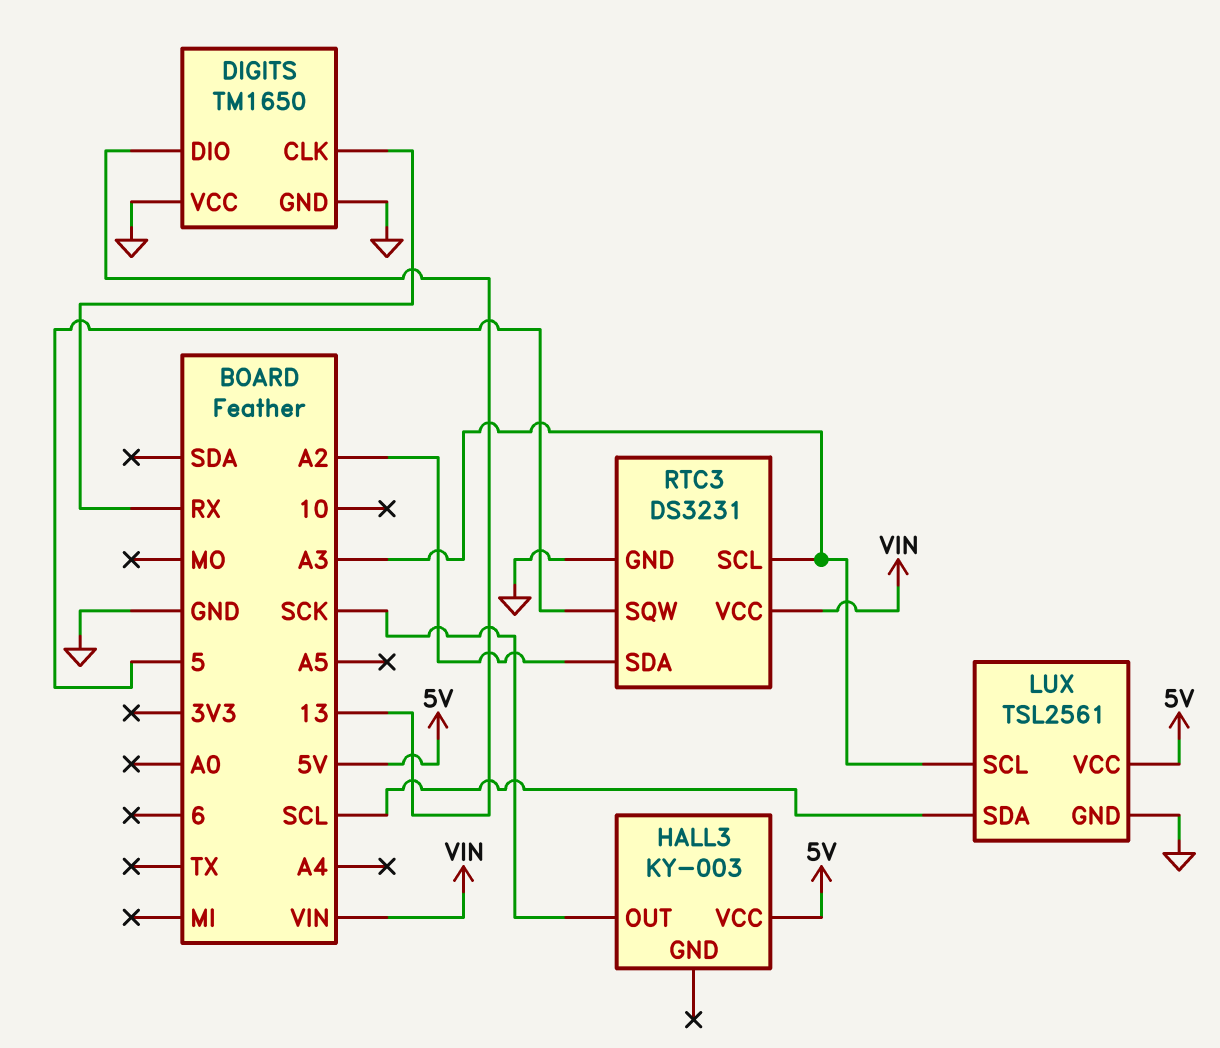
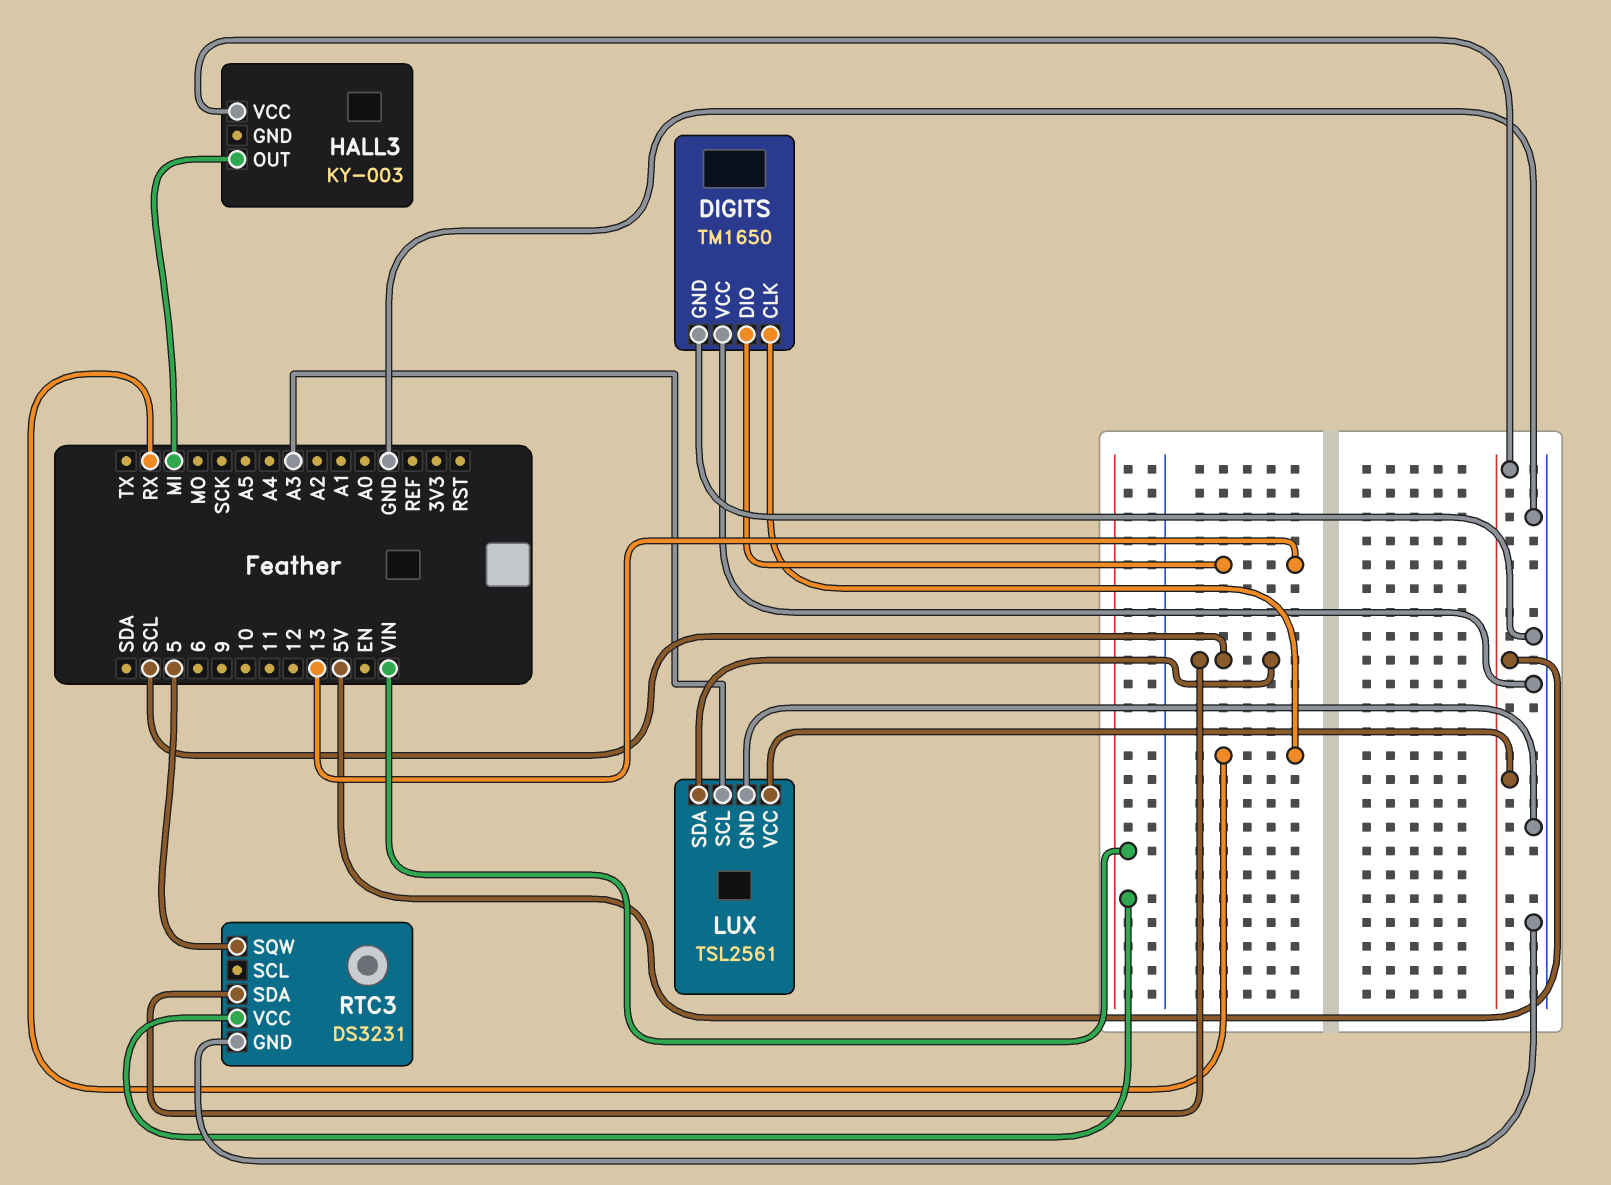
HALL3 pin OUT: SCK -> MI
RTC3 pin SCL: A3 -> none
RTC3 pin SDA: A2 -> SCL

